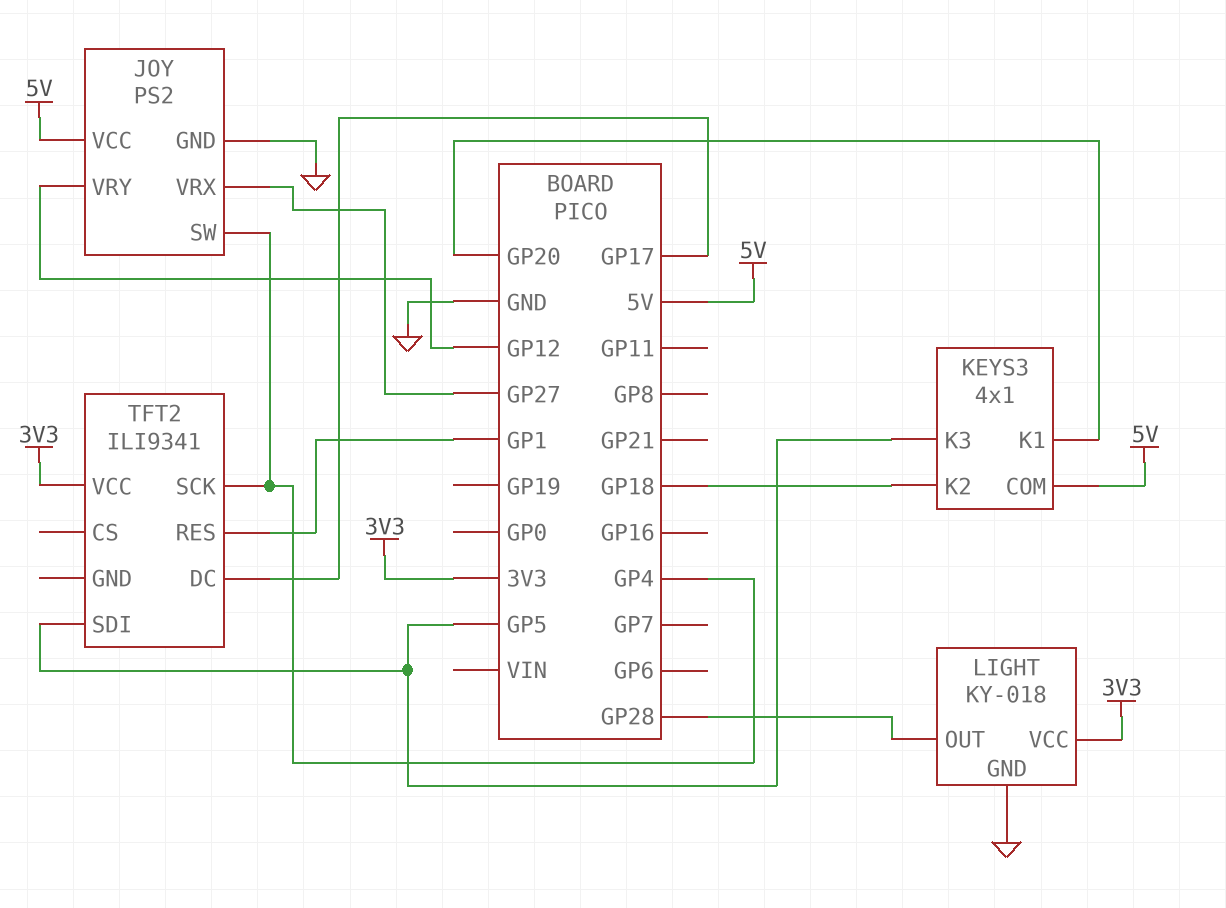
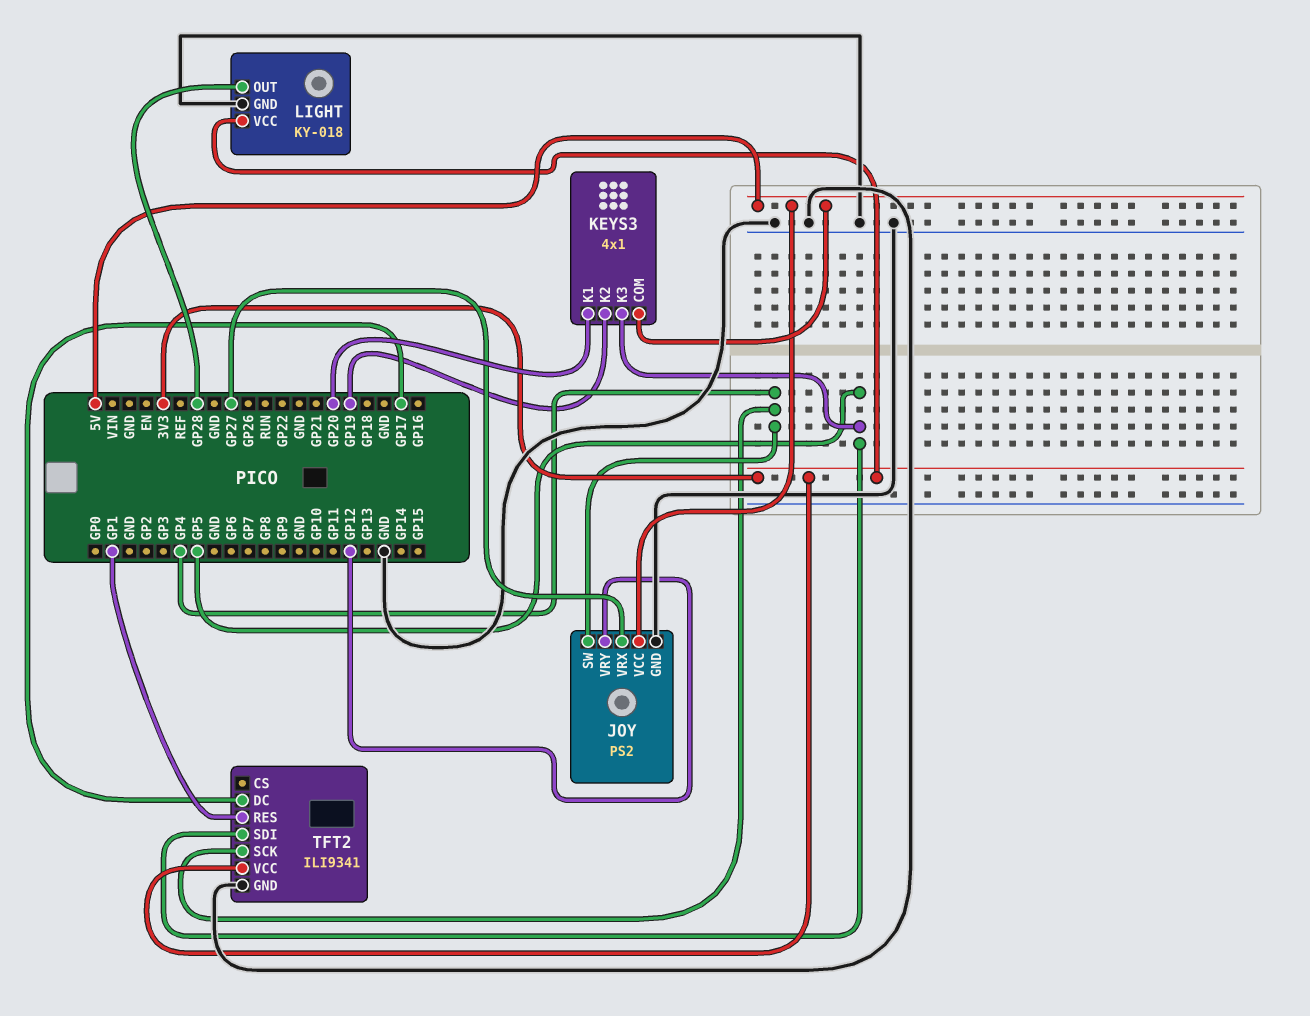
KEYS3 pin K2: GP18 -> GP19
TFT2 pin GND: none -> GND

